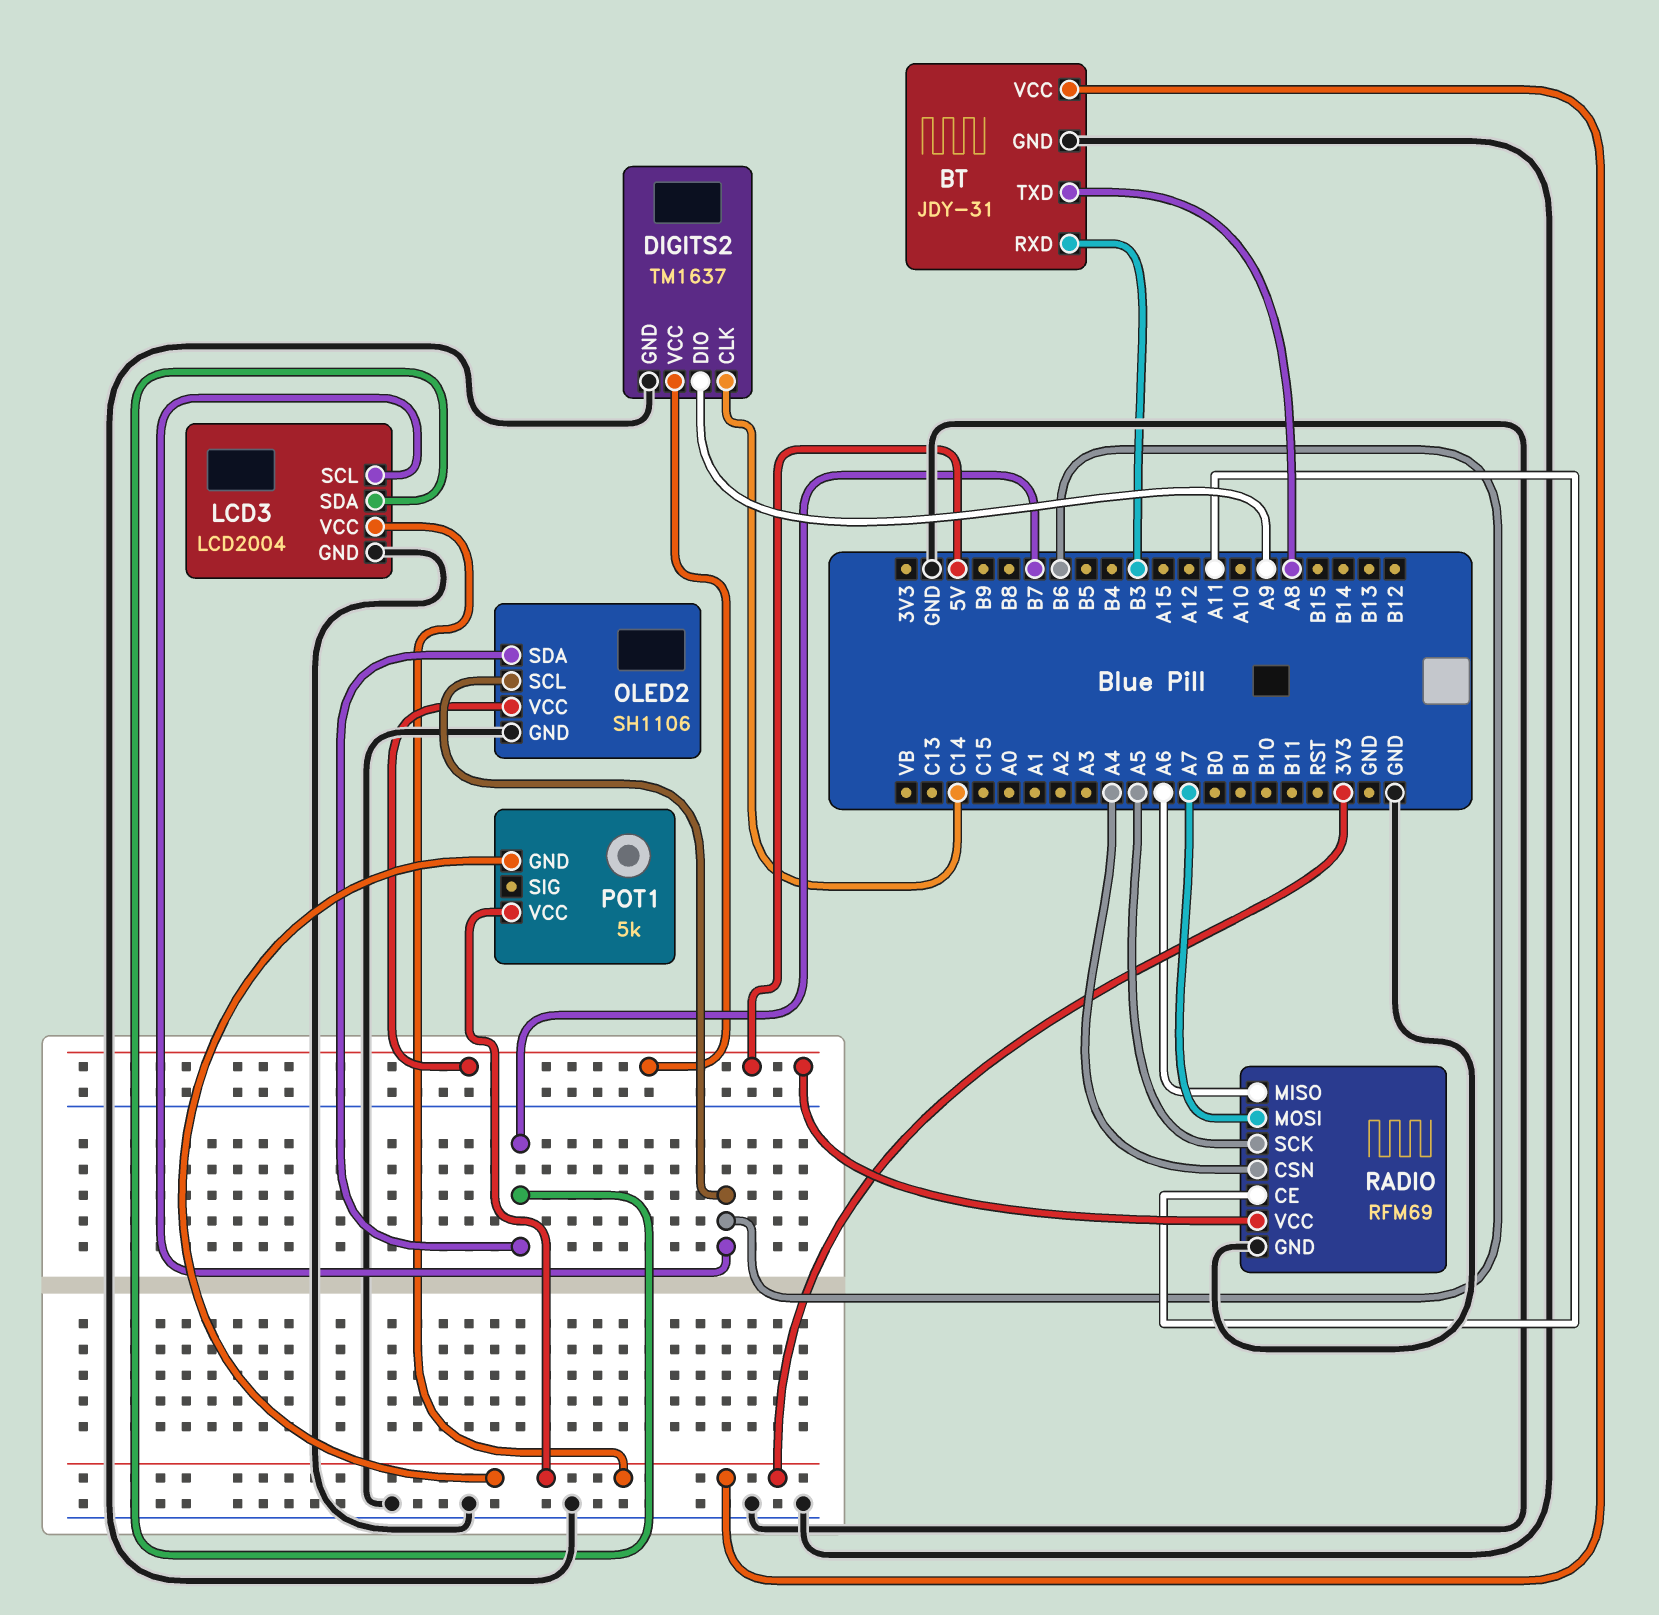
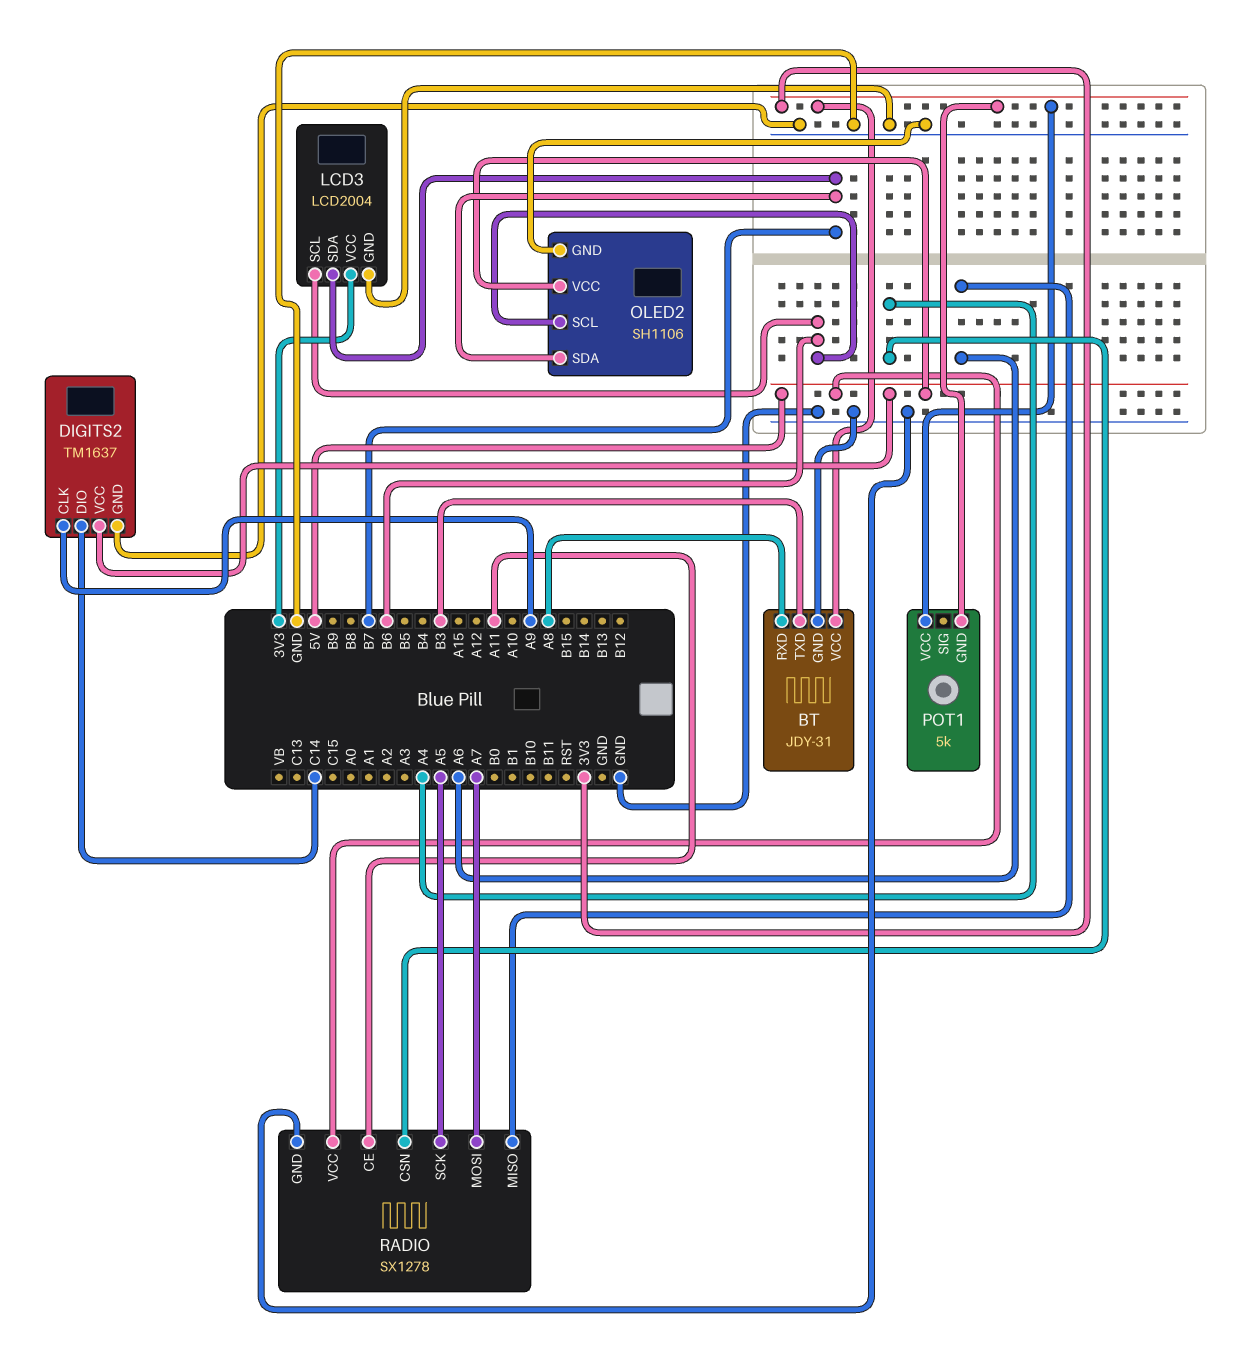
BT pin RXD: B3 -> A8
BT pin TXD: A8 -> B3
DIGITS2 pin CLK: C14 -> A9
DIGITS2 pin DIO: A9 -> C14
RADIO: RFM69 -> SX1278

